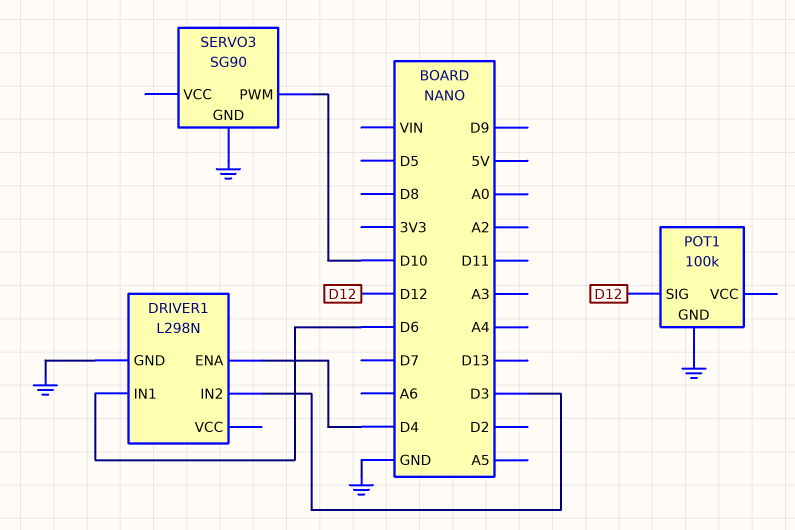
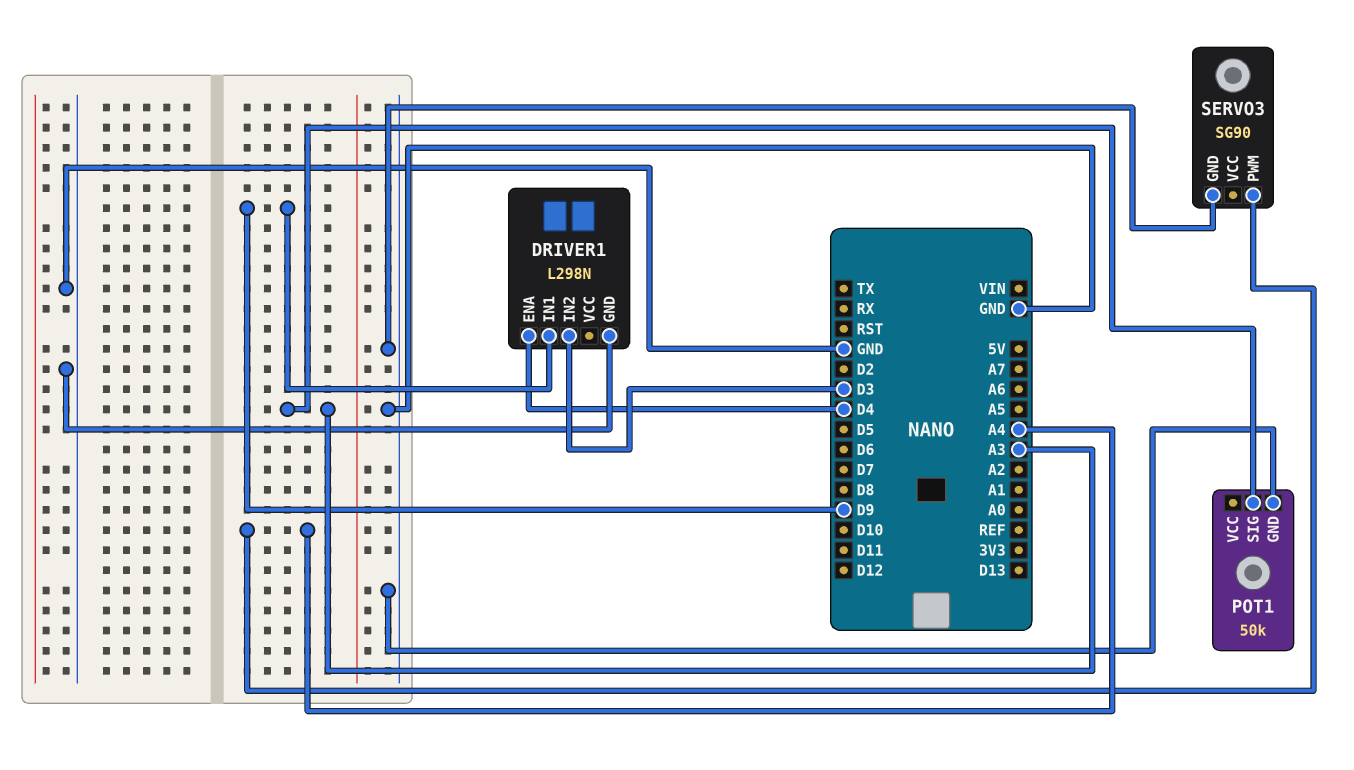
DRIVER1 pin IN1: D6 -> D9
POT1: 100k -> 50k
POT1 pin SIG: D12 -> A3
SERVO3 pin PWM: D10 -> A4

